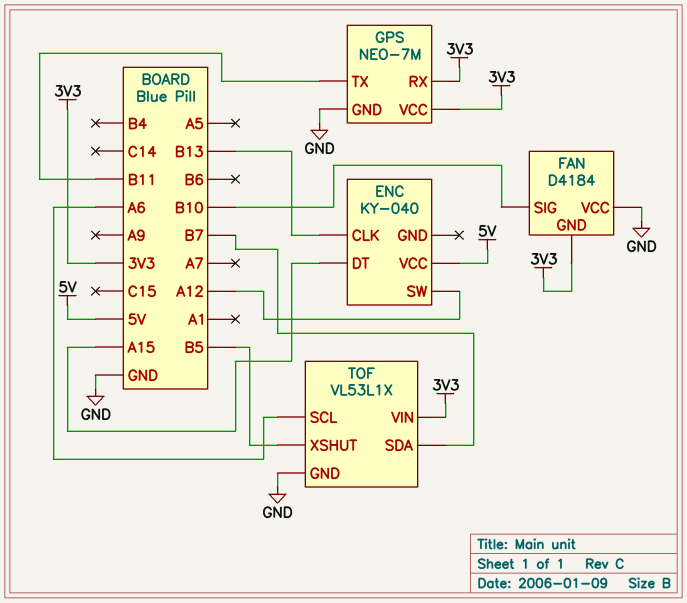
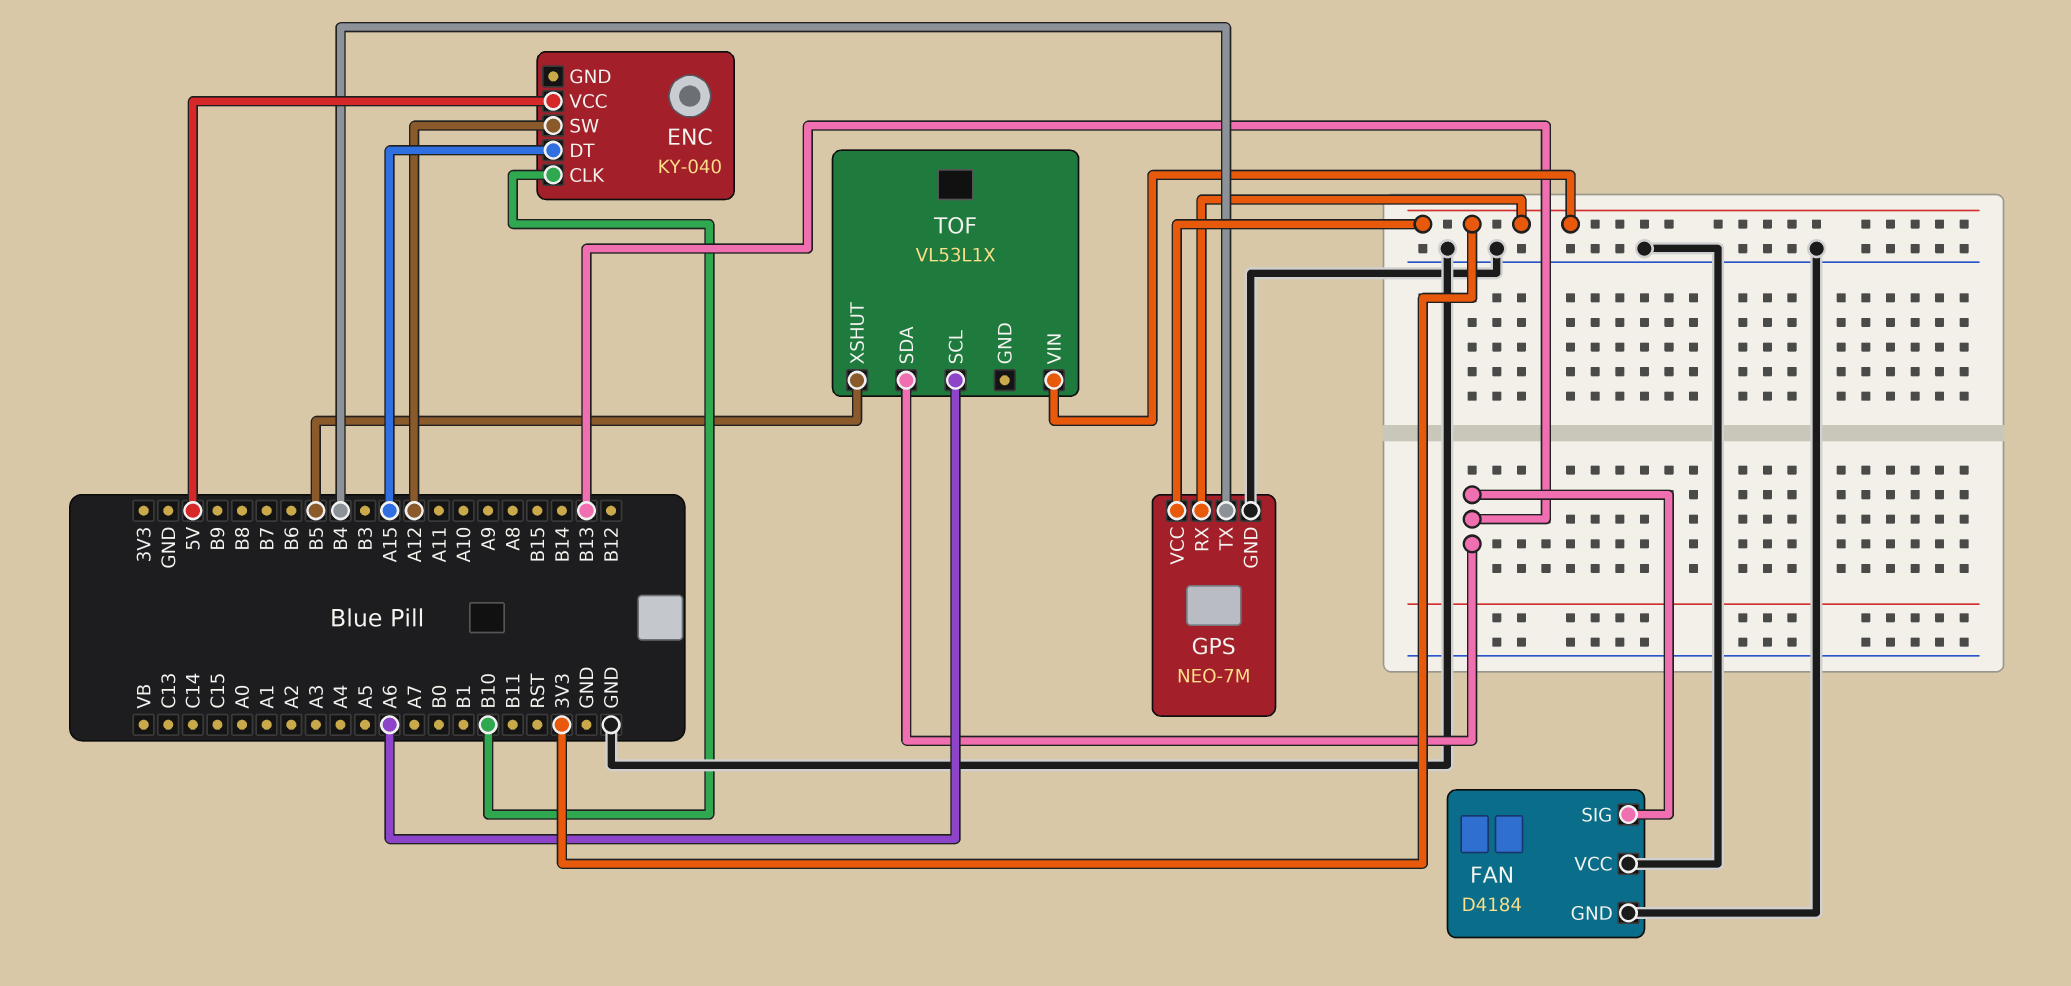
ENC pin CLK: B13 -> B10
FAN pin GND: 3V3 -> GND
FAN pin SIG: B10 -> B13
GPS pin TX: B11 -> B4
TOF pin GND: GND -> none
TOF pin SDA: B7 -> B13

